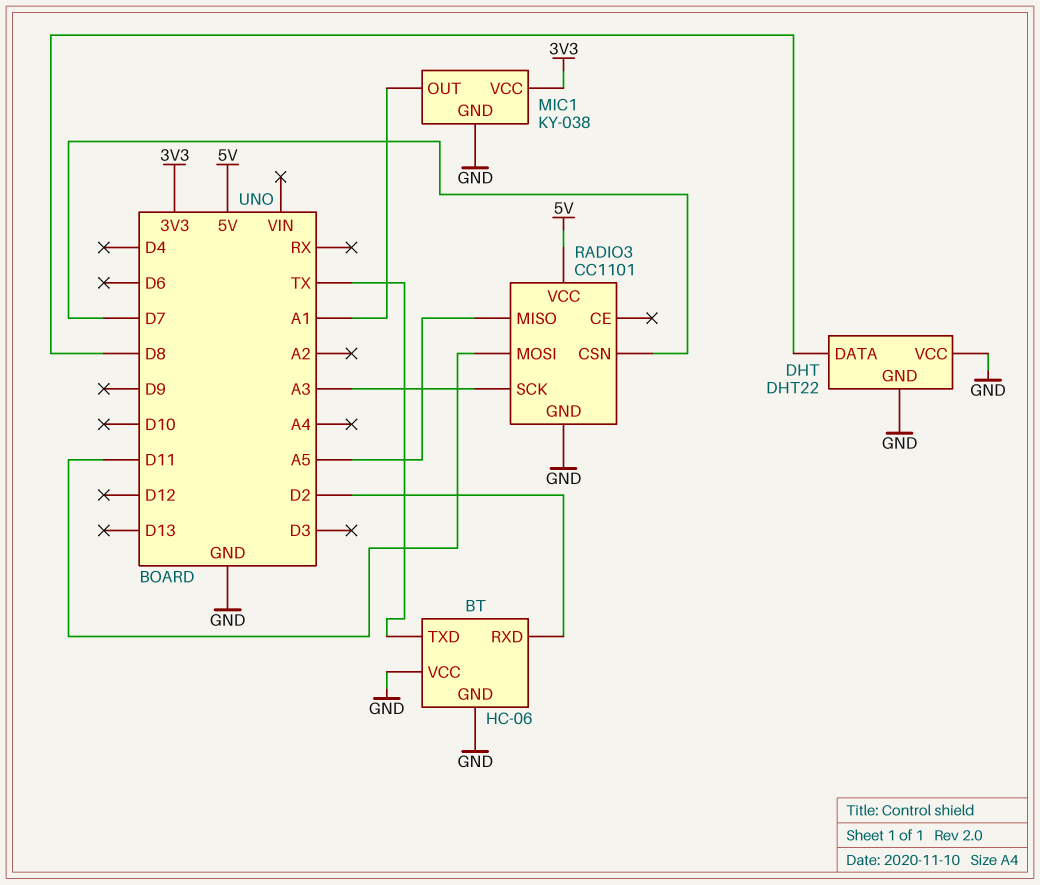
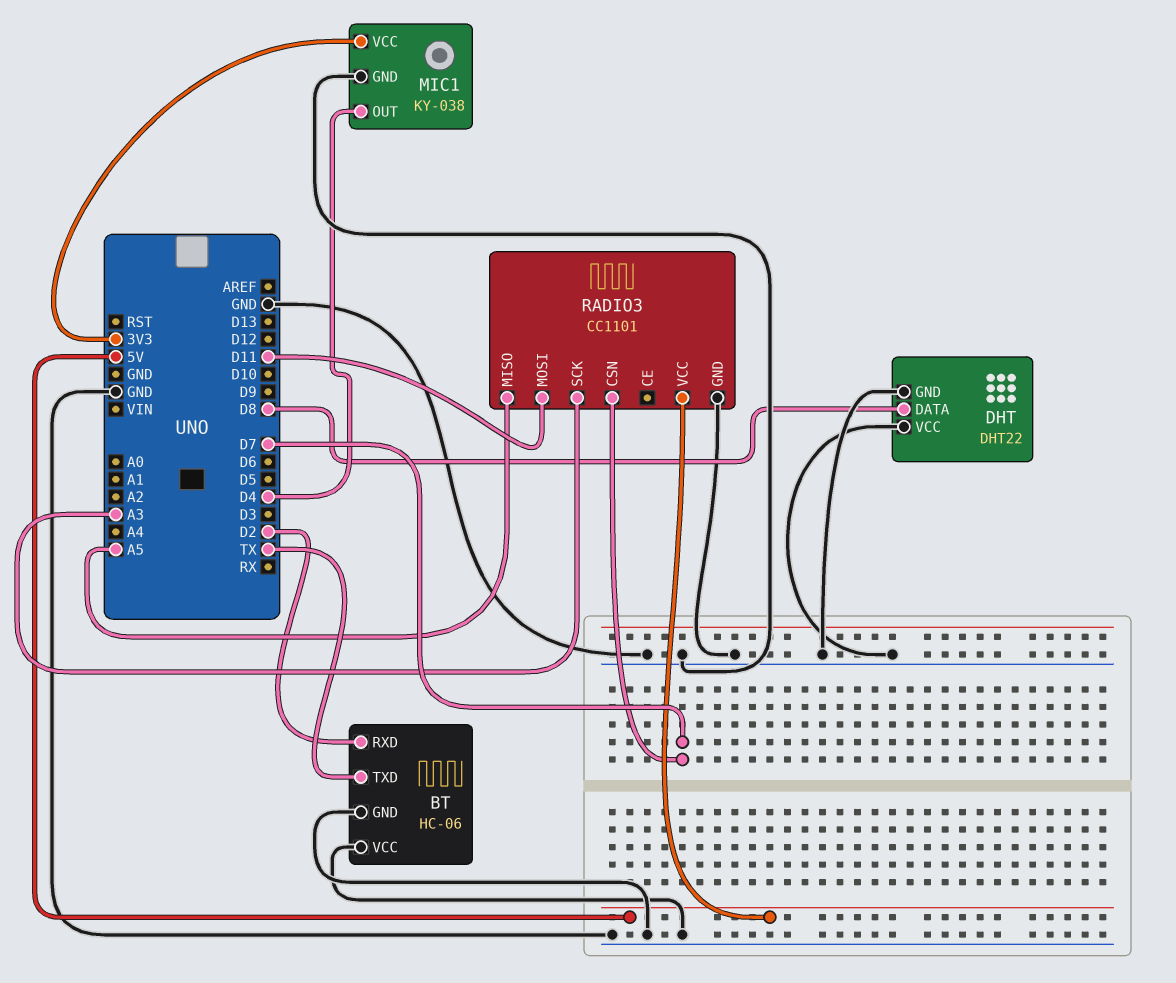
MIC1 pin OUT: A1 -> D4

